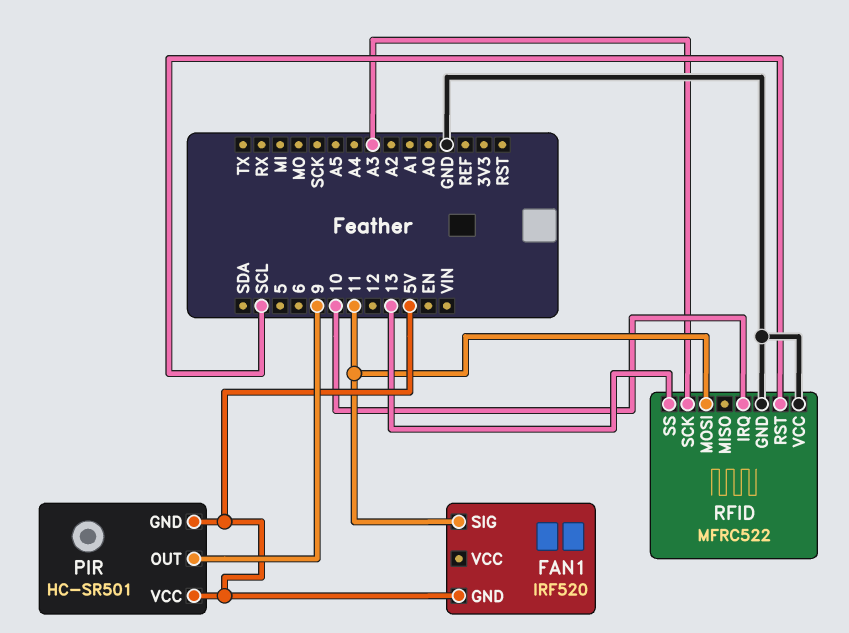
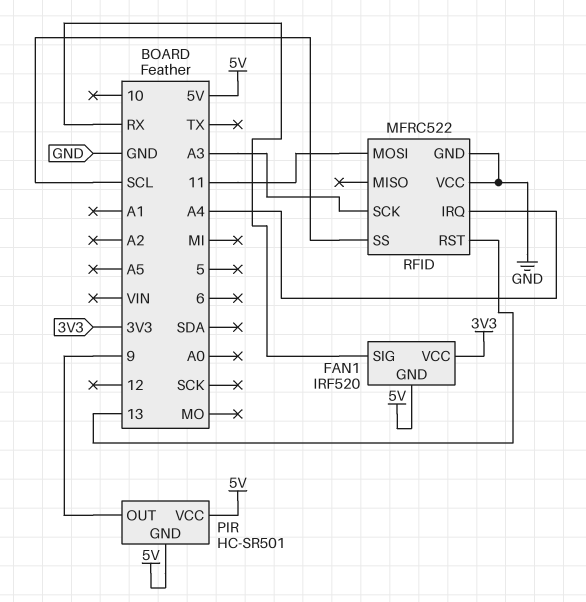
FAN1 pin SIG: 11 -> RX
FAN1 pin VCC: none -> 3V3
RFID pin IRQ: 10 -> A4
RFID pin RST: SCL -> 13
RFID pin SS: 13 -> SCL

